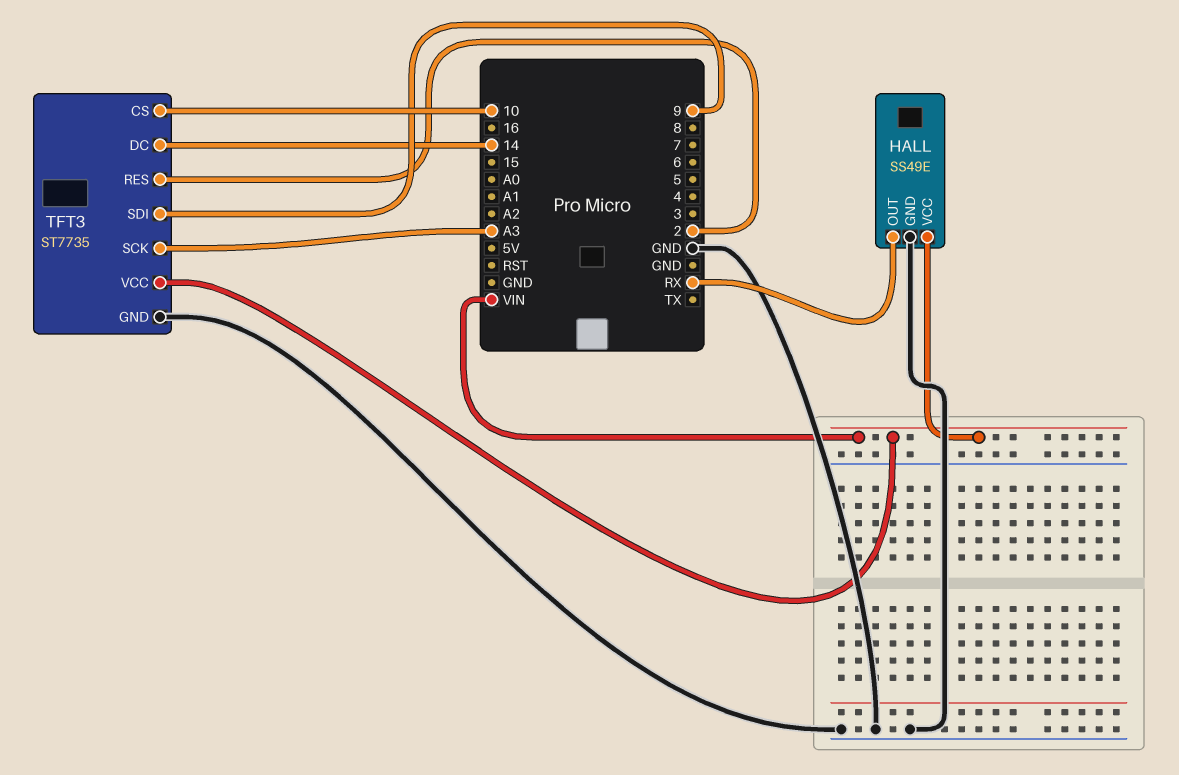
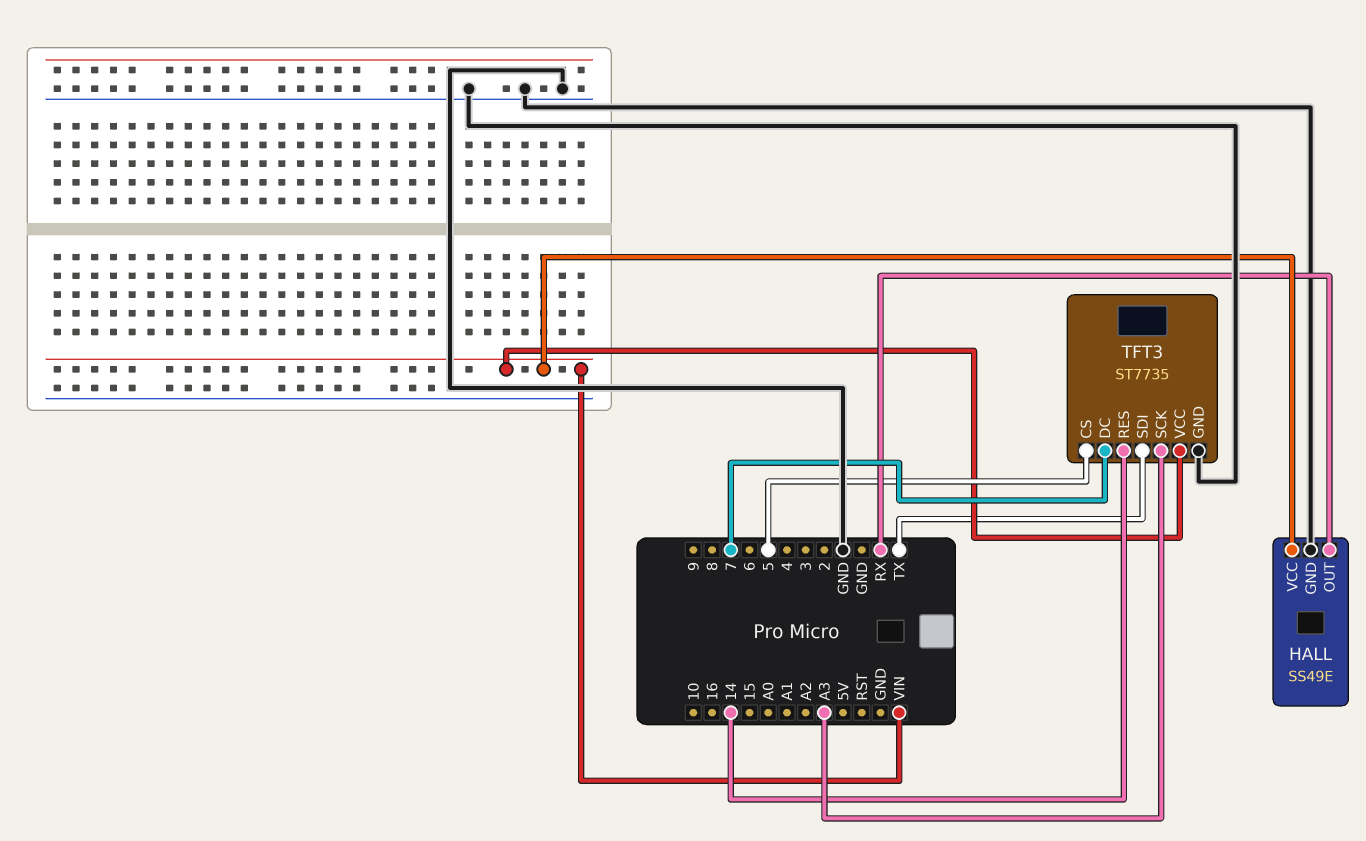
TFT3 pin CS: 10 -> 5
TFT3 pin DC: 14 -> 7
TFT3 pin RES: 2 -> 14
TFT3 pin SDI: 9 -> TX

